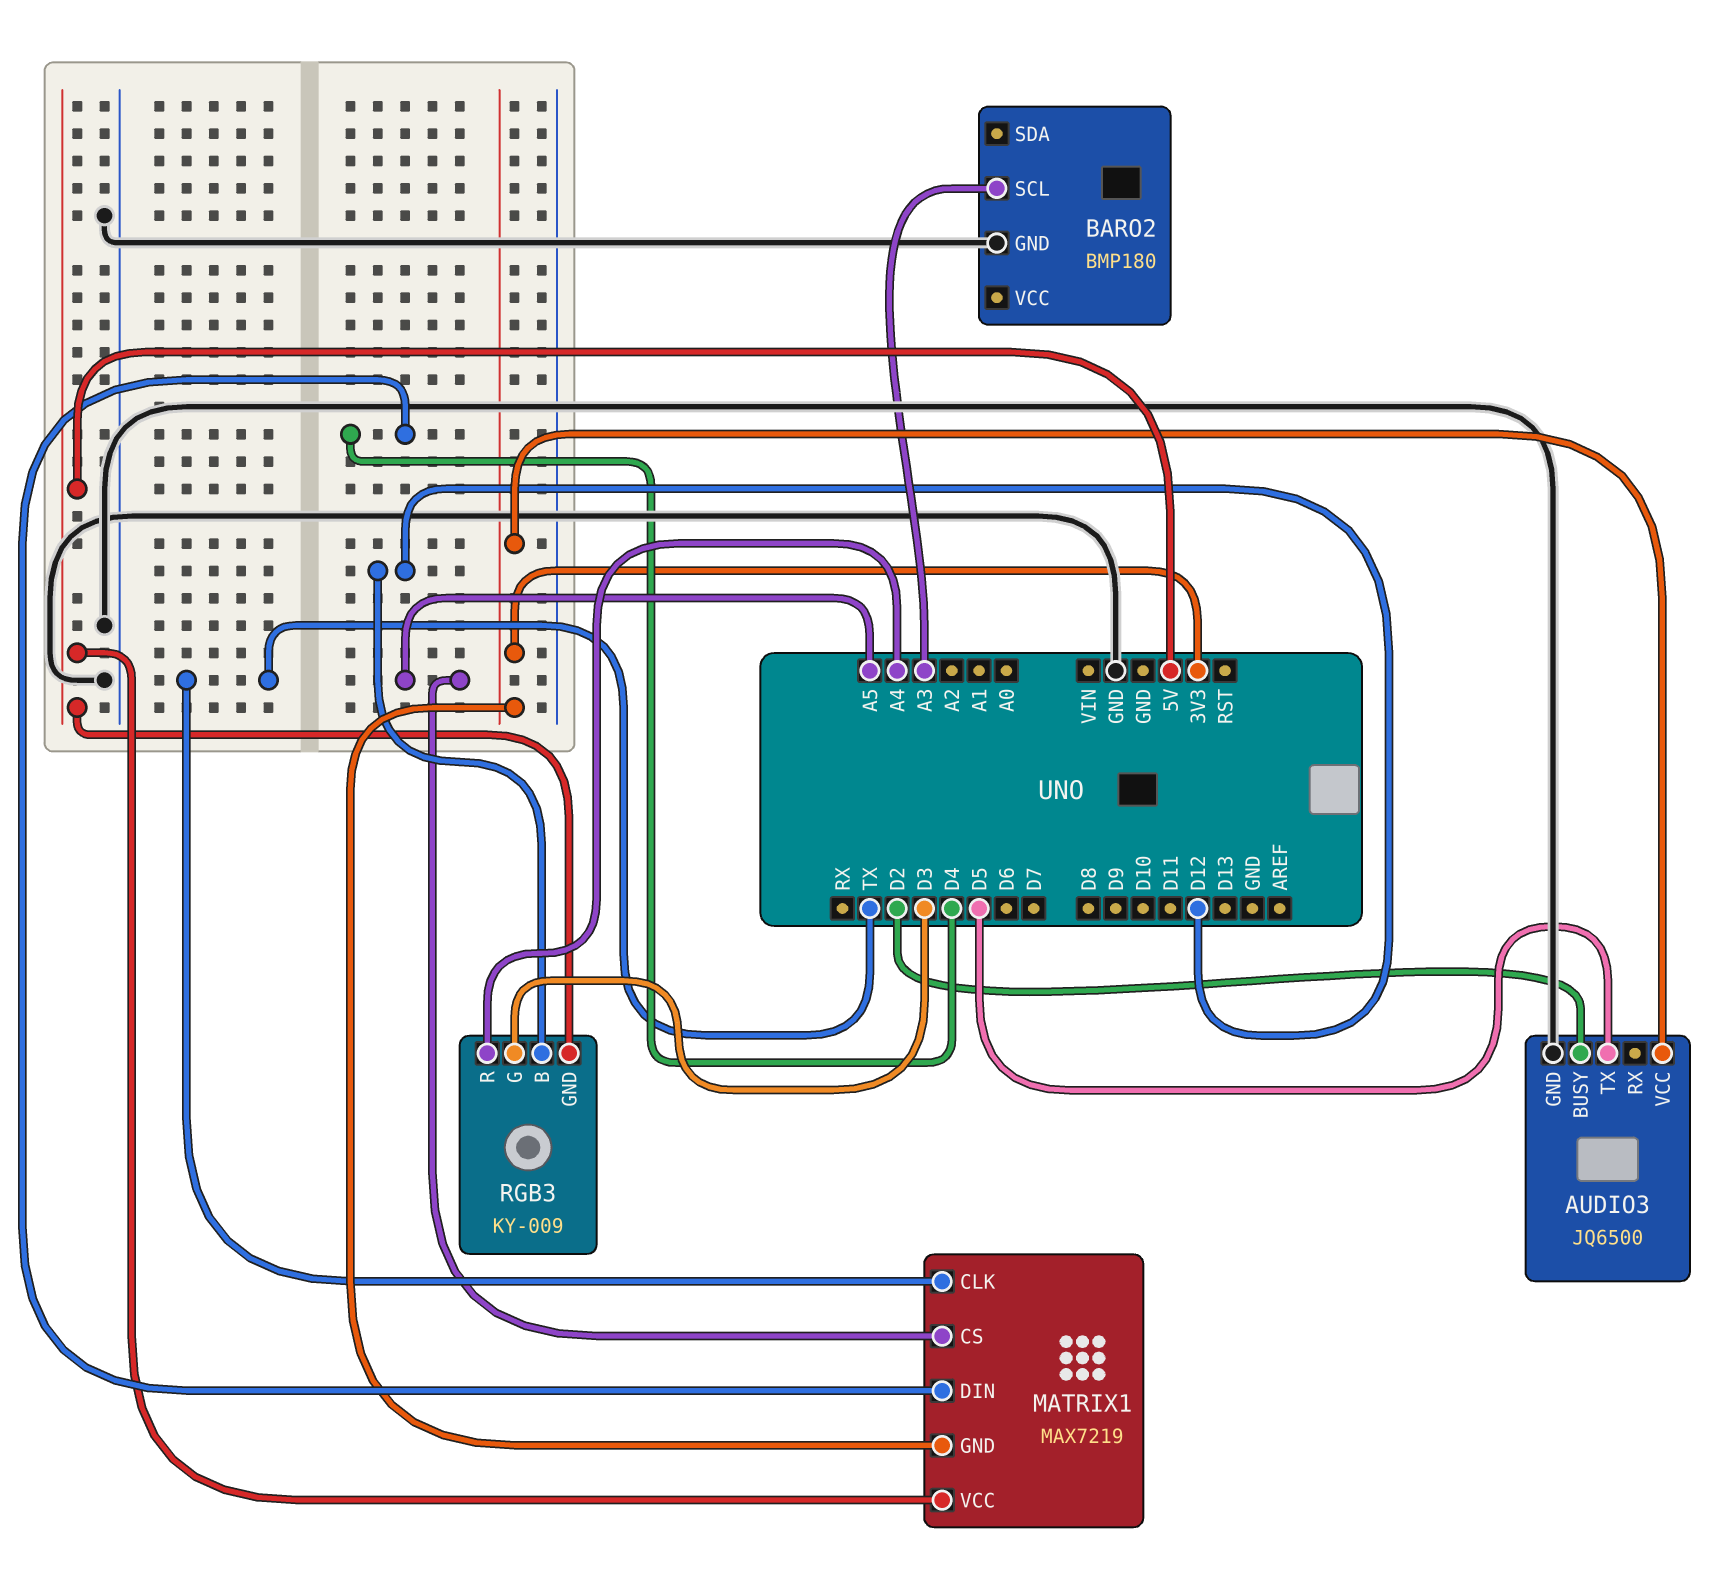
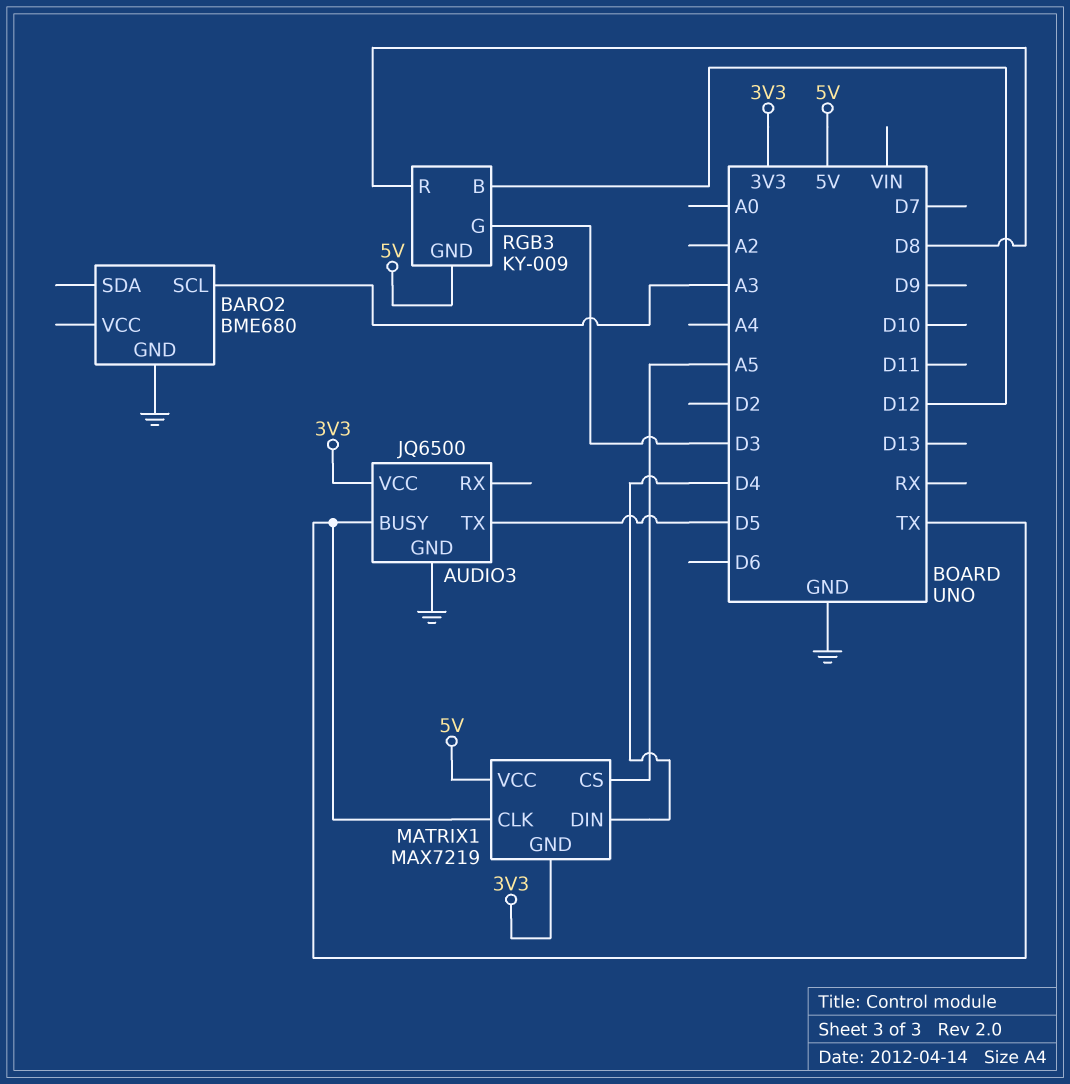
AUDIO3 pin BUSY: D2 -> TX
BARO2: BMP180 -> BME680
RGB3 pin R: A4 -> D8

